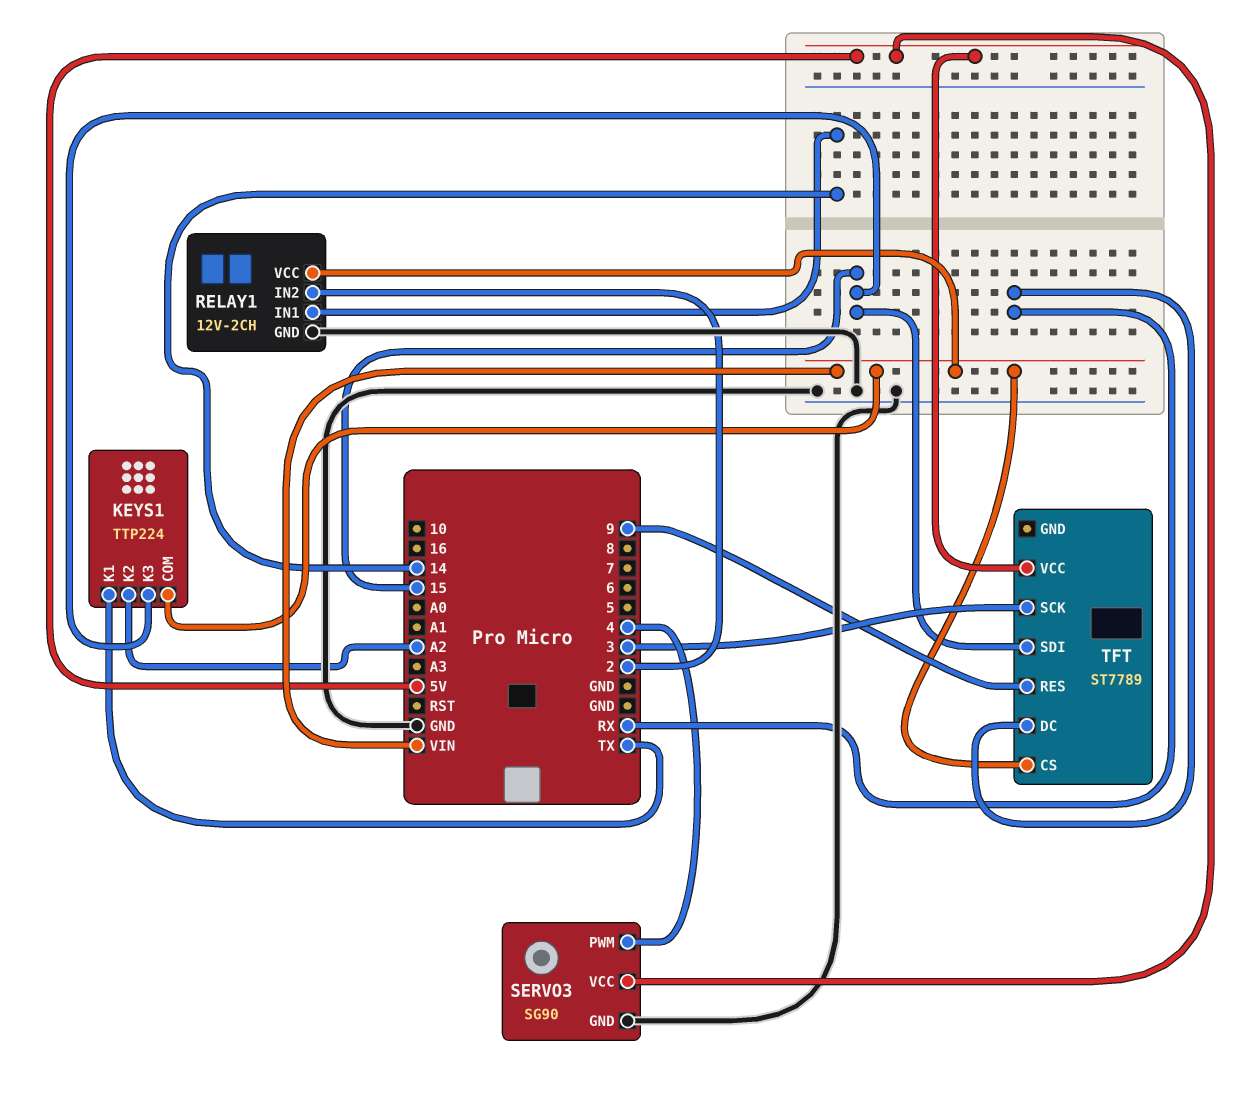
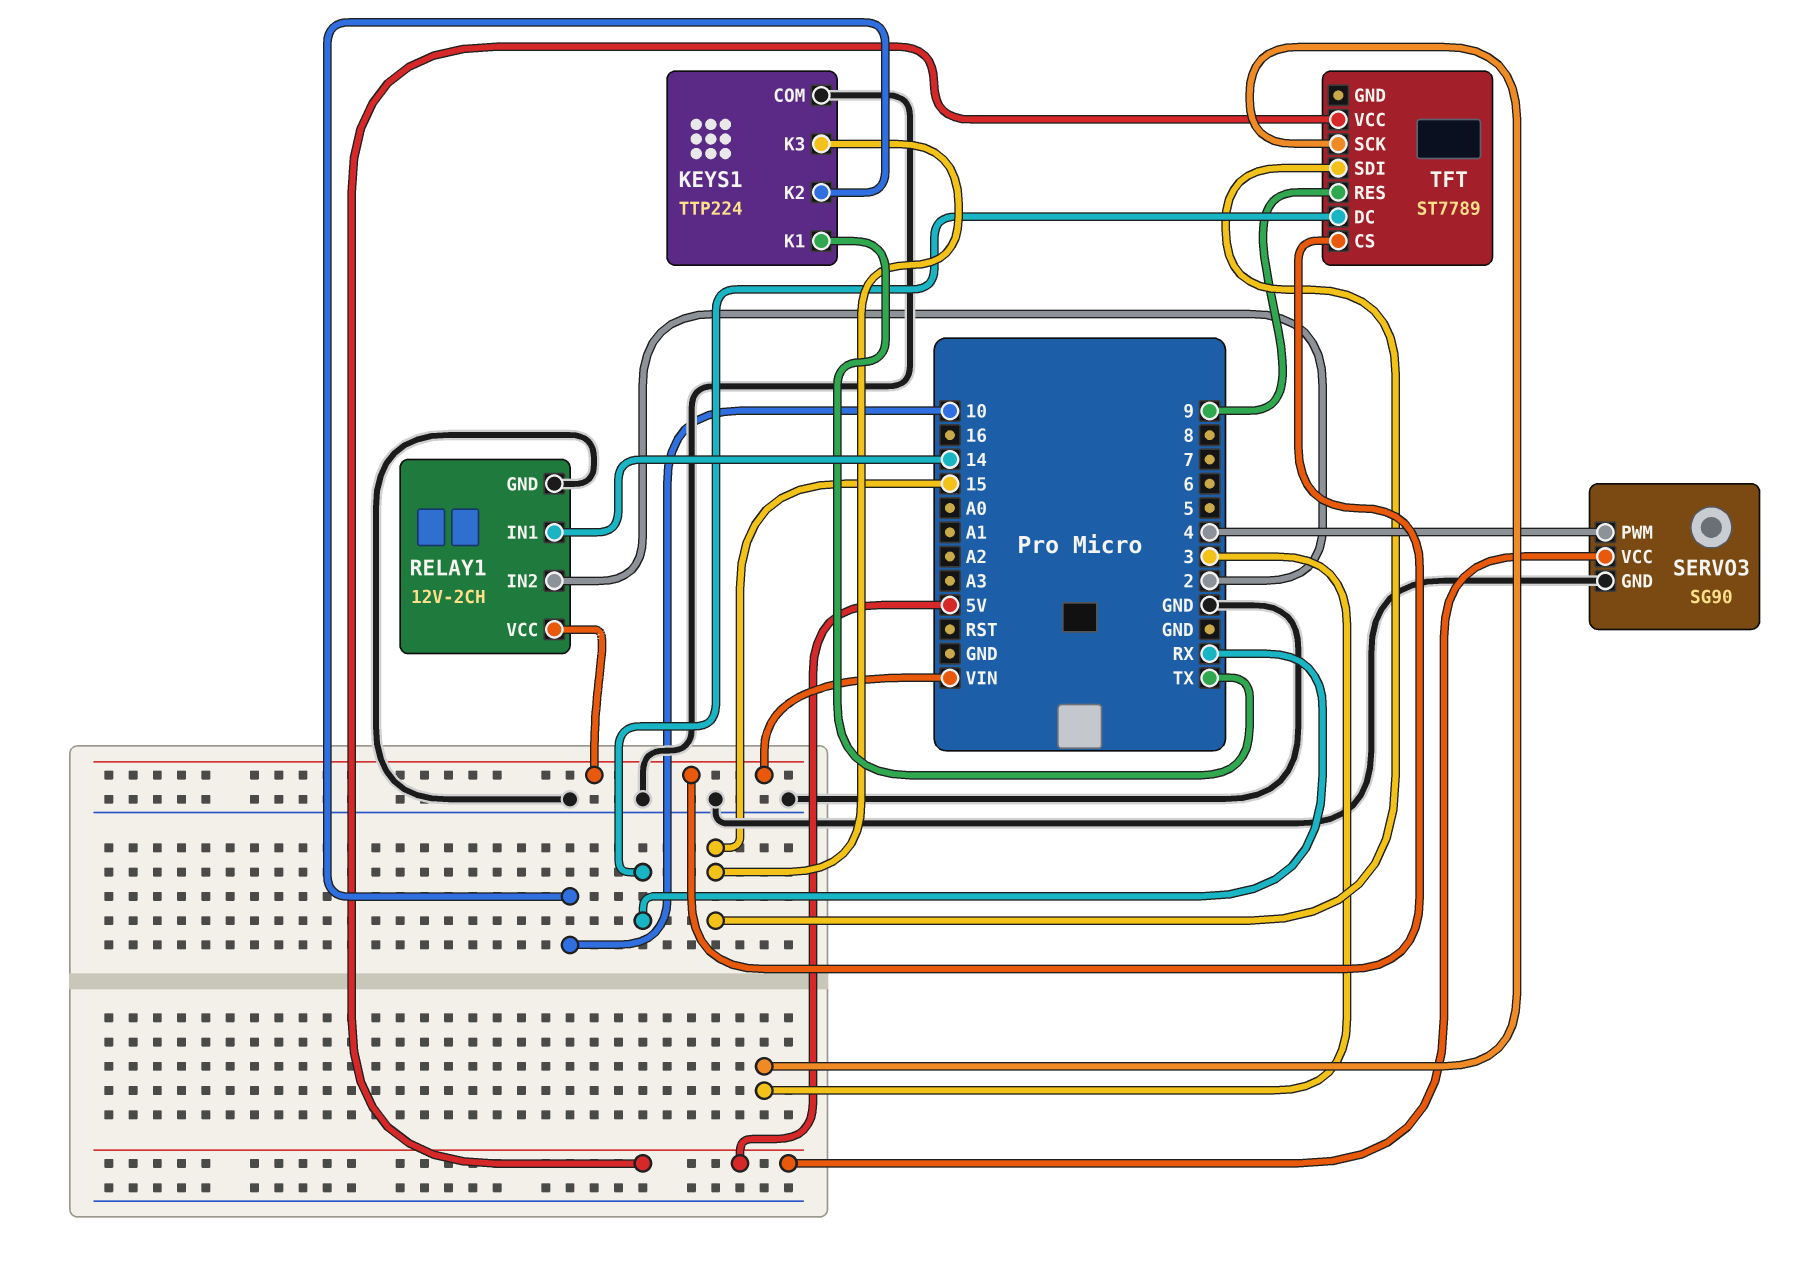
KEYS1 pin COM: VIN -> GND
KEYS1 pin K2: A2 -> 10

